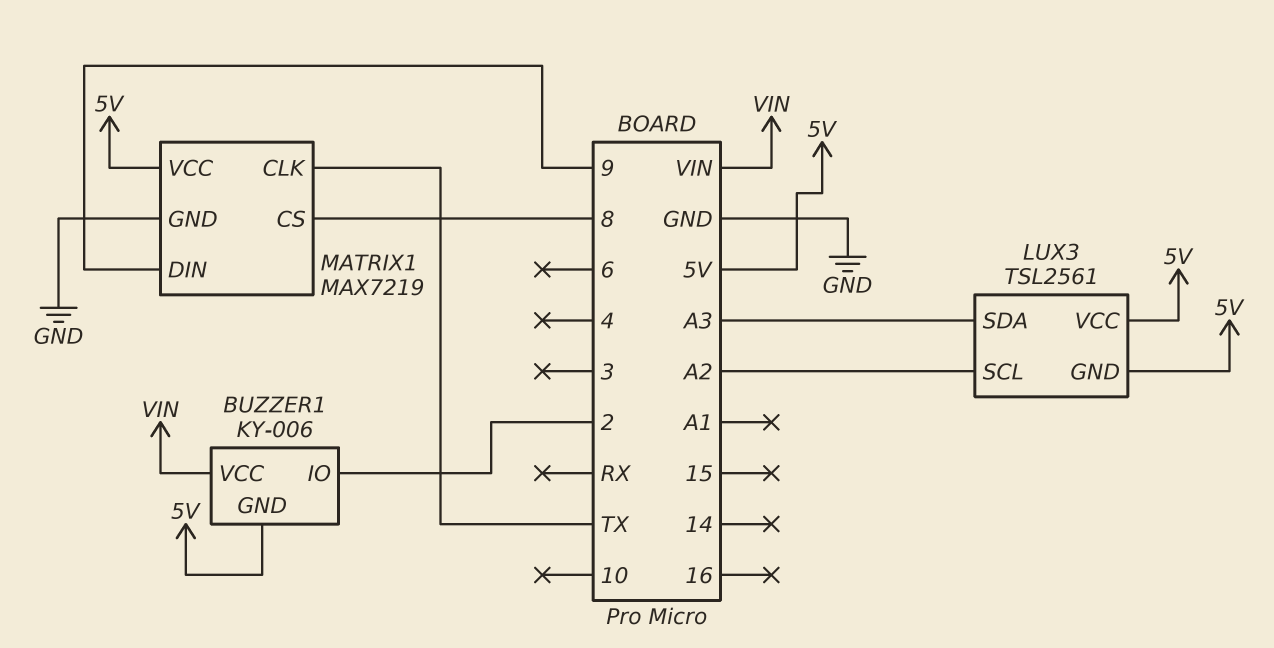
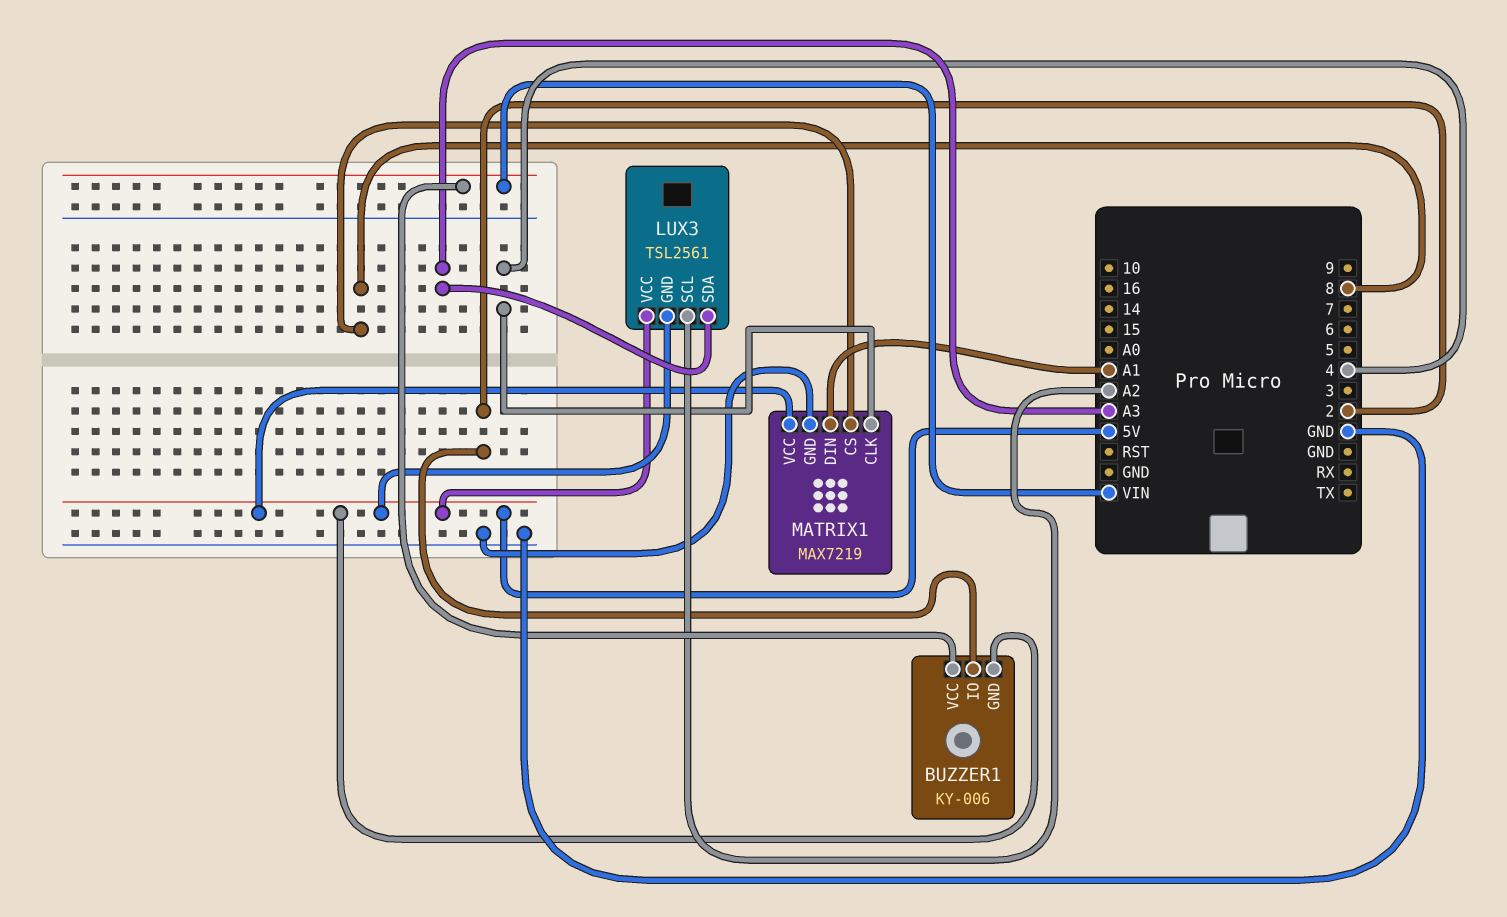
MATRIX1 pin CLK: TX -> 4
MATRIX1 pin DIN: 9 -> A1

